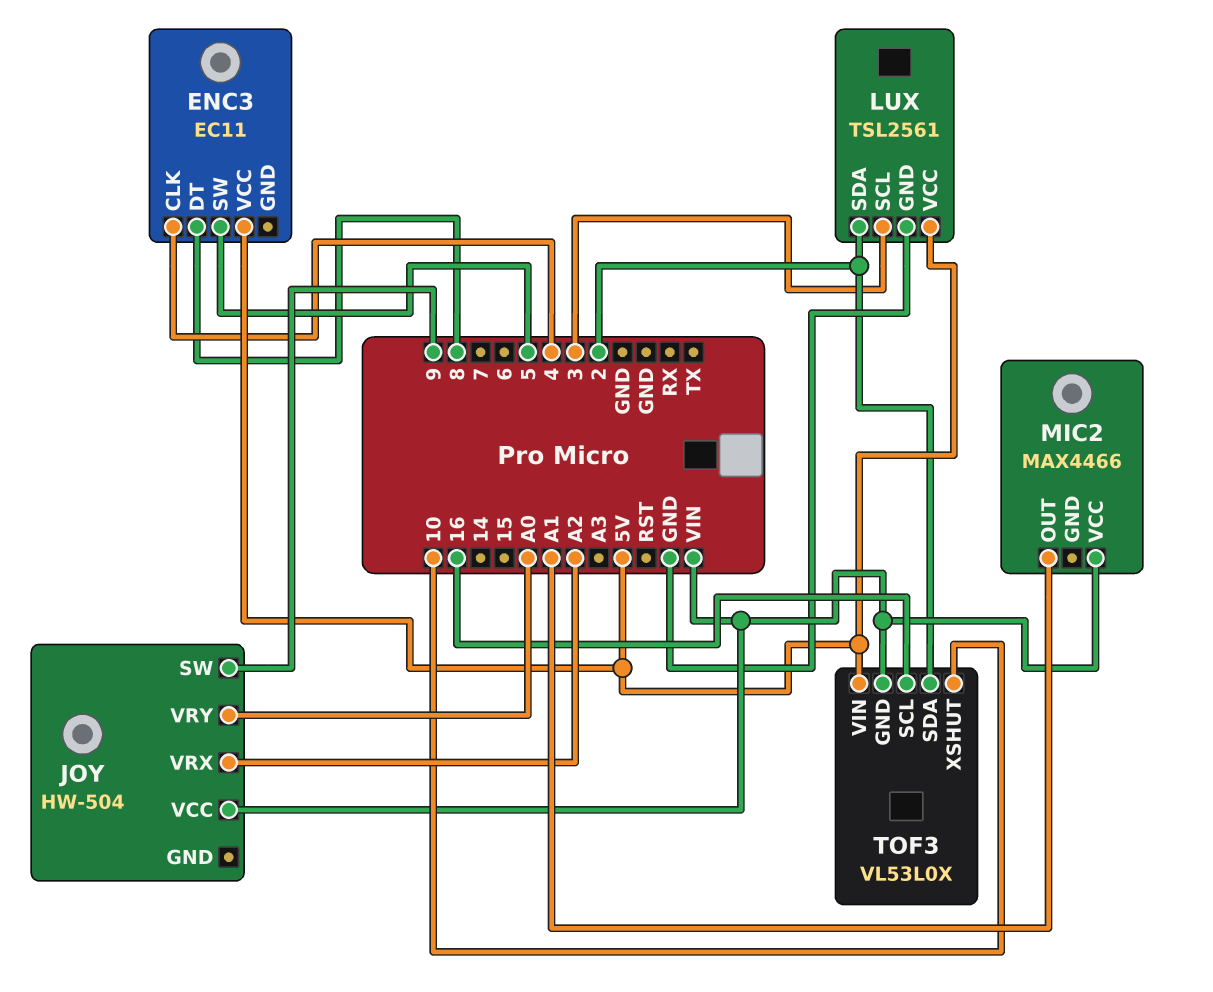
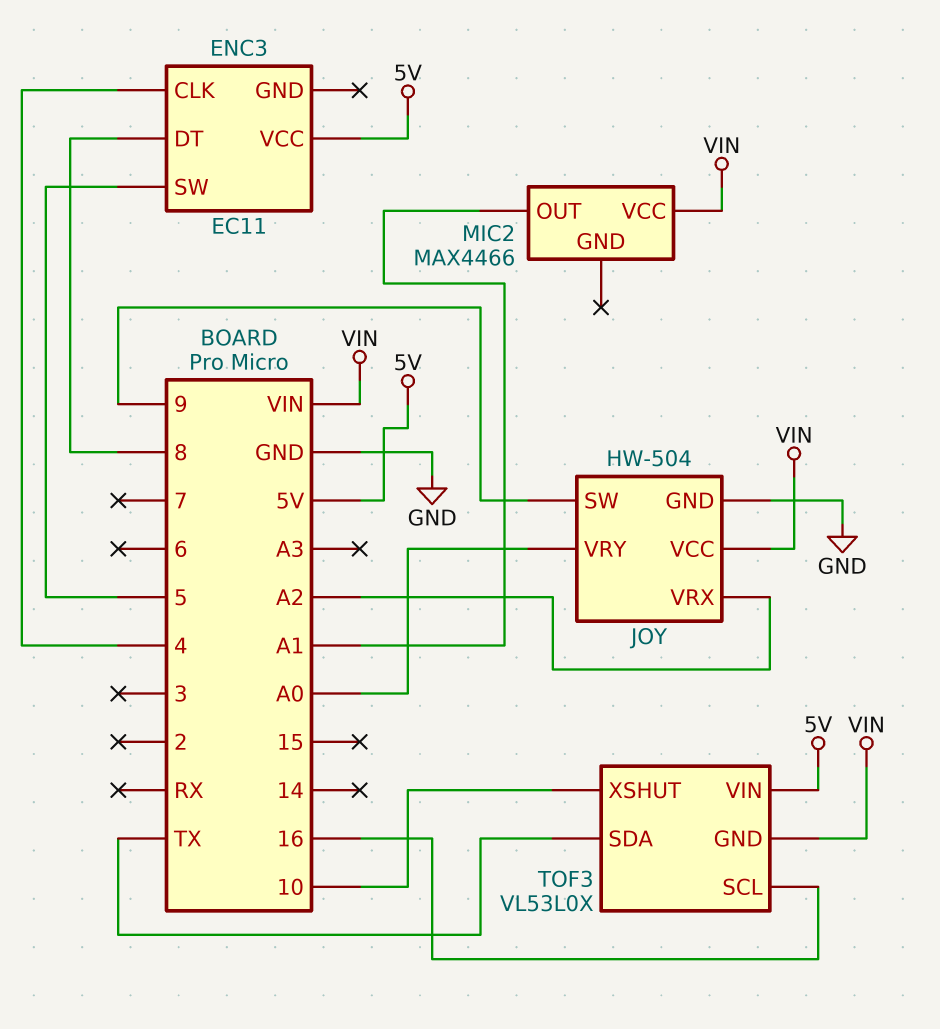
JOY pin GND: none -> GND
LUX: TSL2561 -> none
LUX pin GND: GND -> none
LUX pin SCL: 3 -> none
LUX pin SDA: 2 -> none
LUX pin VCC: 5V -> none
TOF3 pin SDA: 2 -> TX

